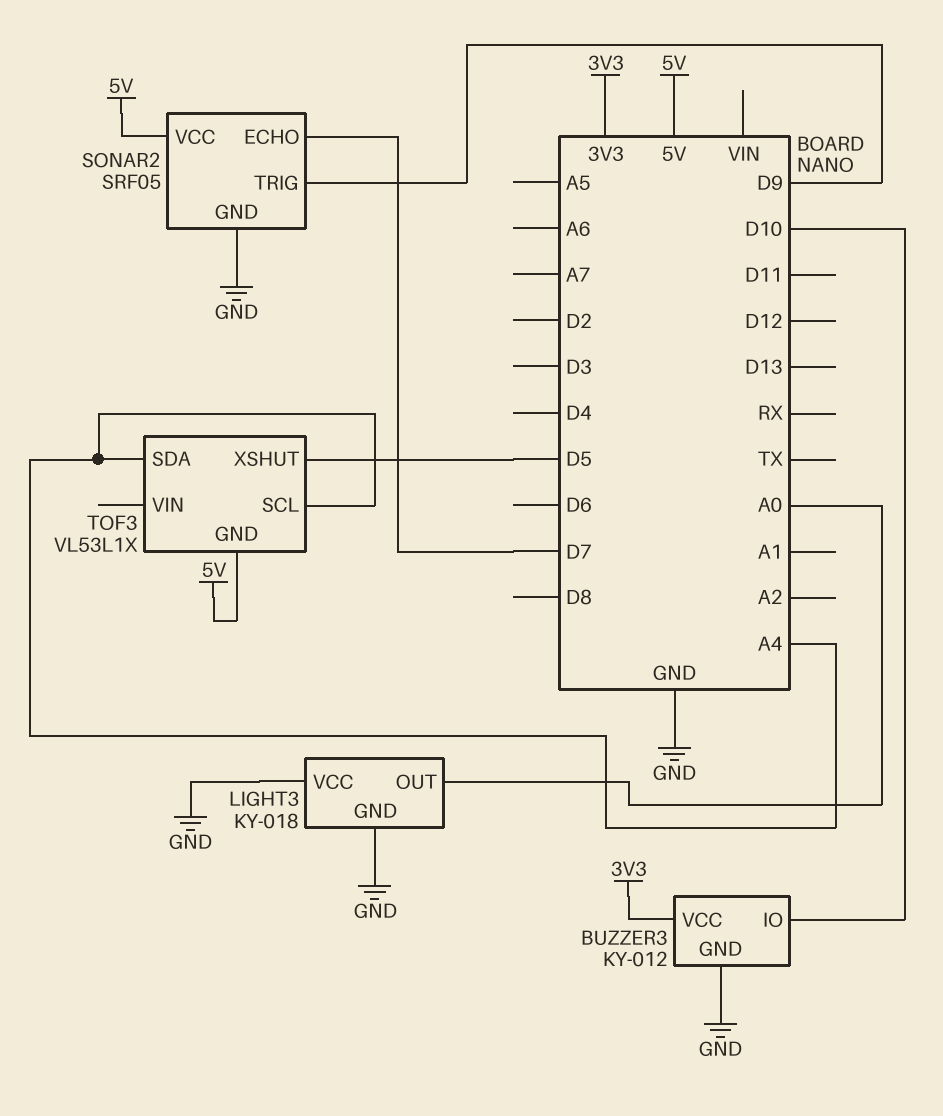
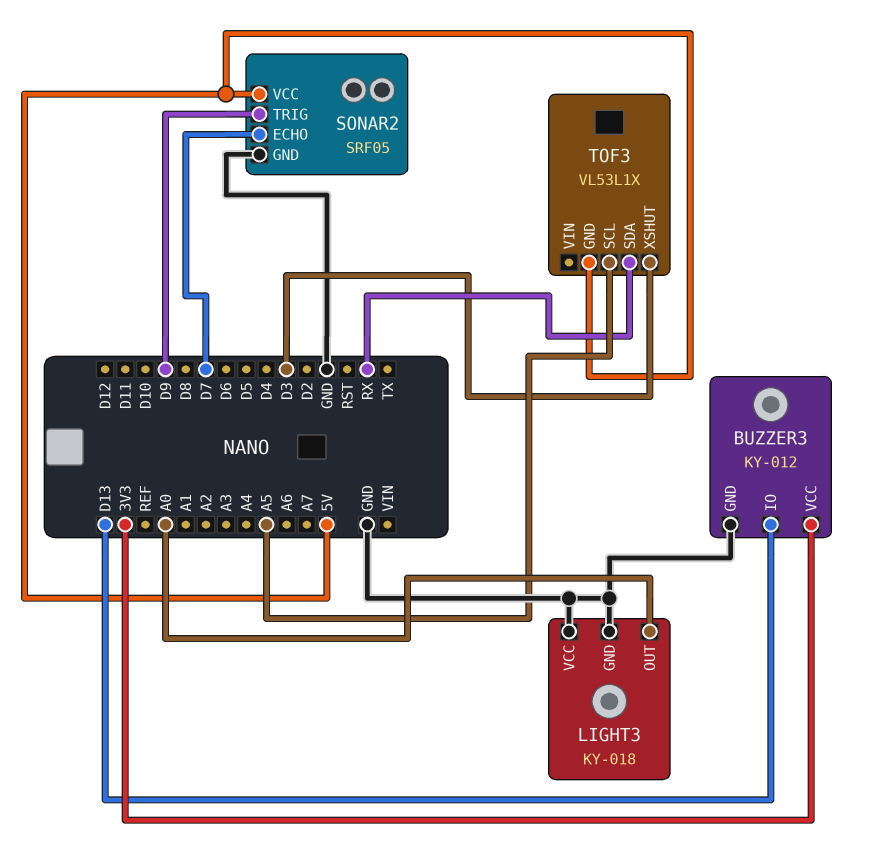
BUZZER3 pin IO: D10 -> D13
TOF3 pin SCL: A4 -> A5
TOF3 pin SDA: A4 -> RX
TOF3 pin XSHUT: D5 -> D3

